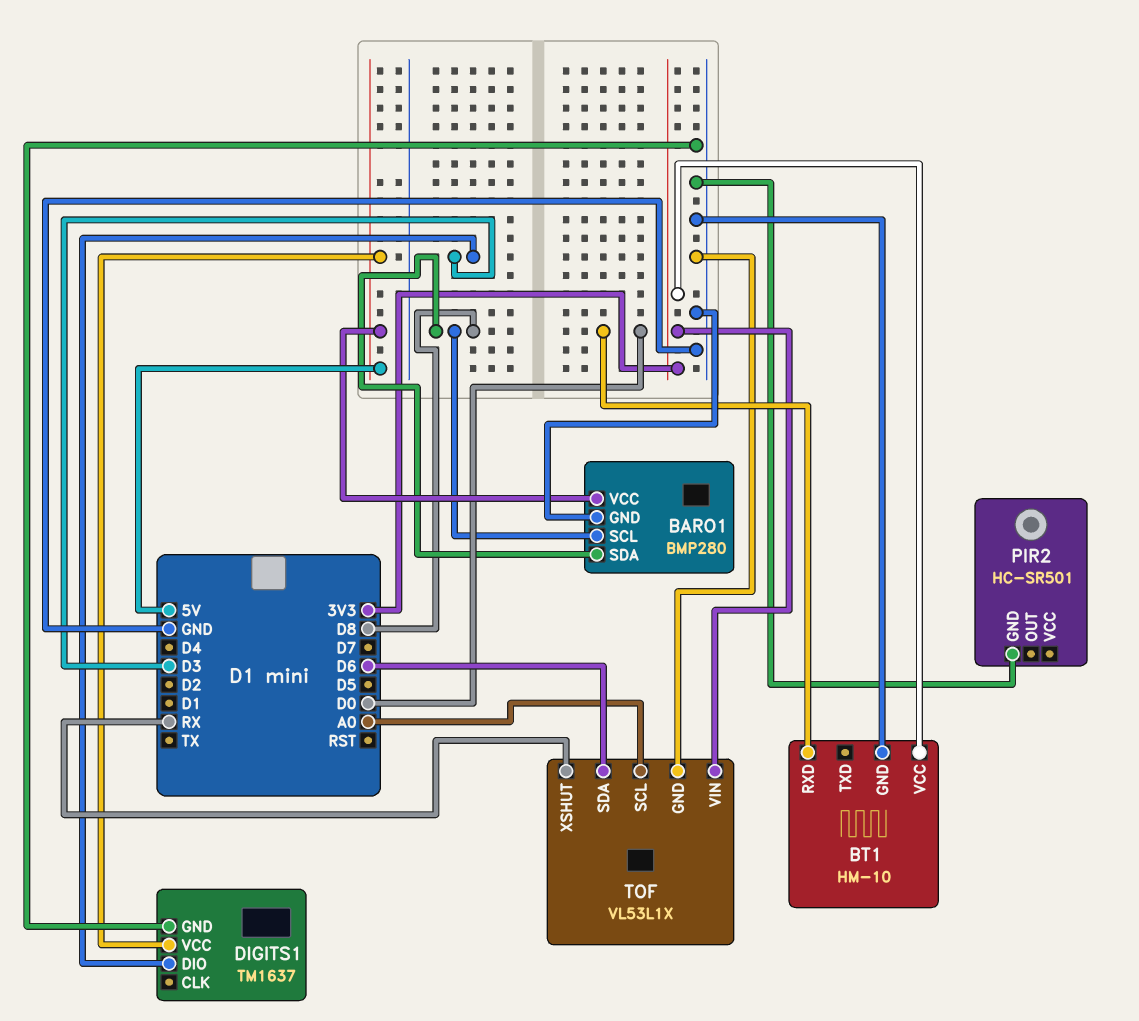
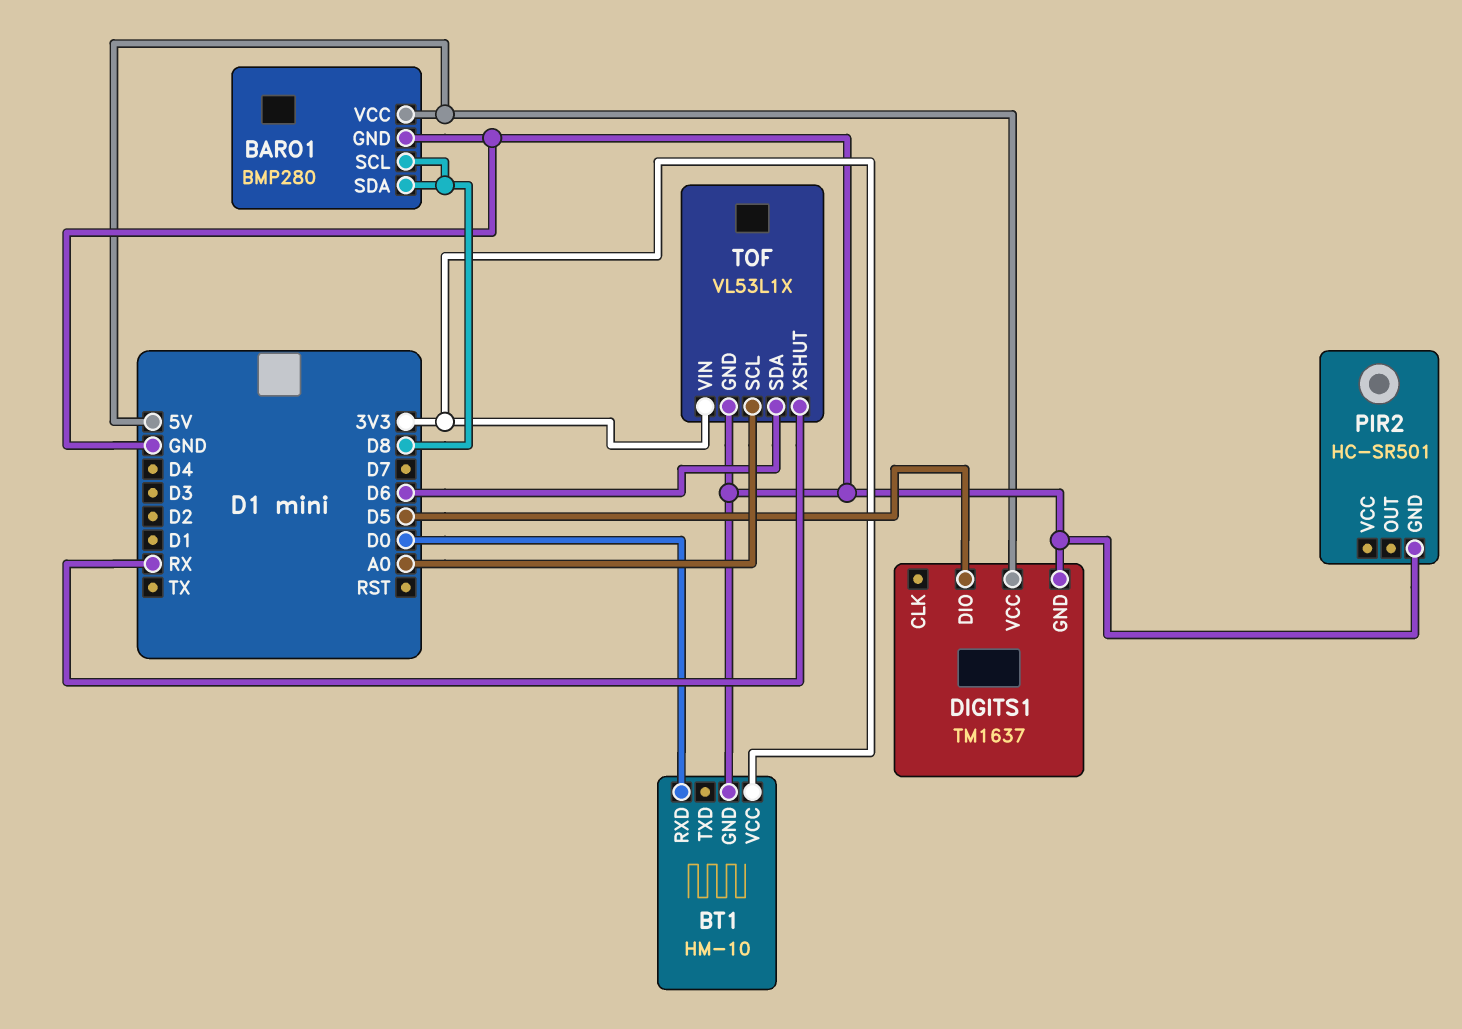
DIGITS1 pin DIO: D3 -> D5

